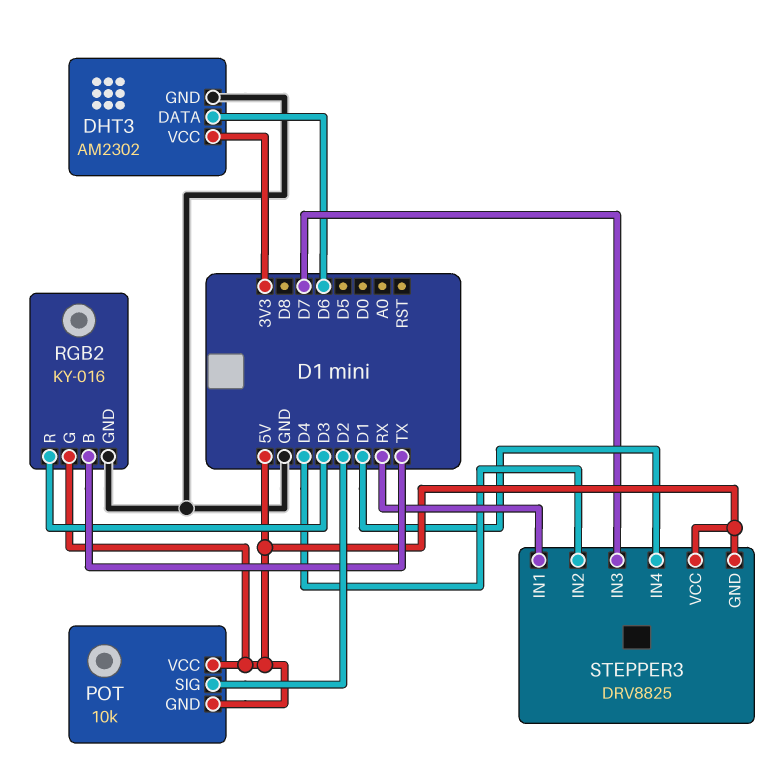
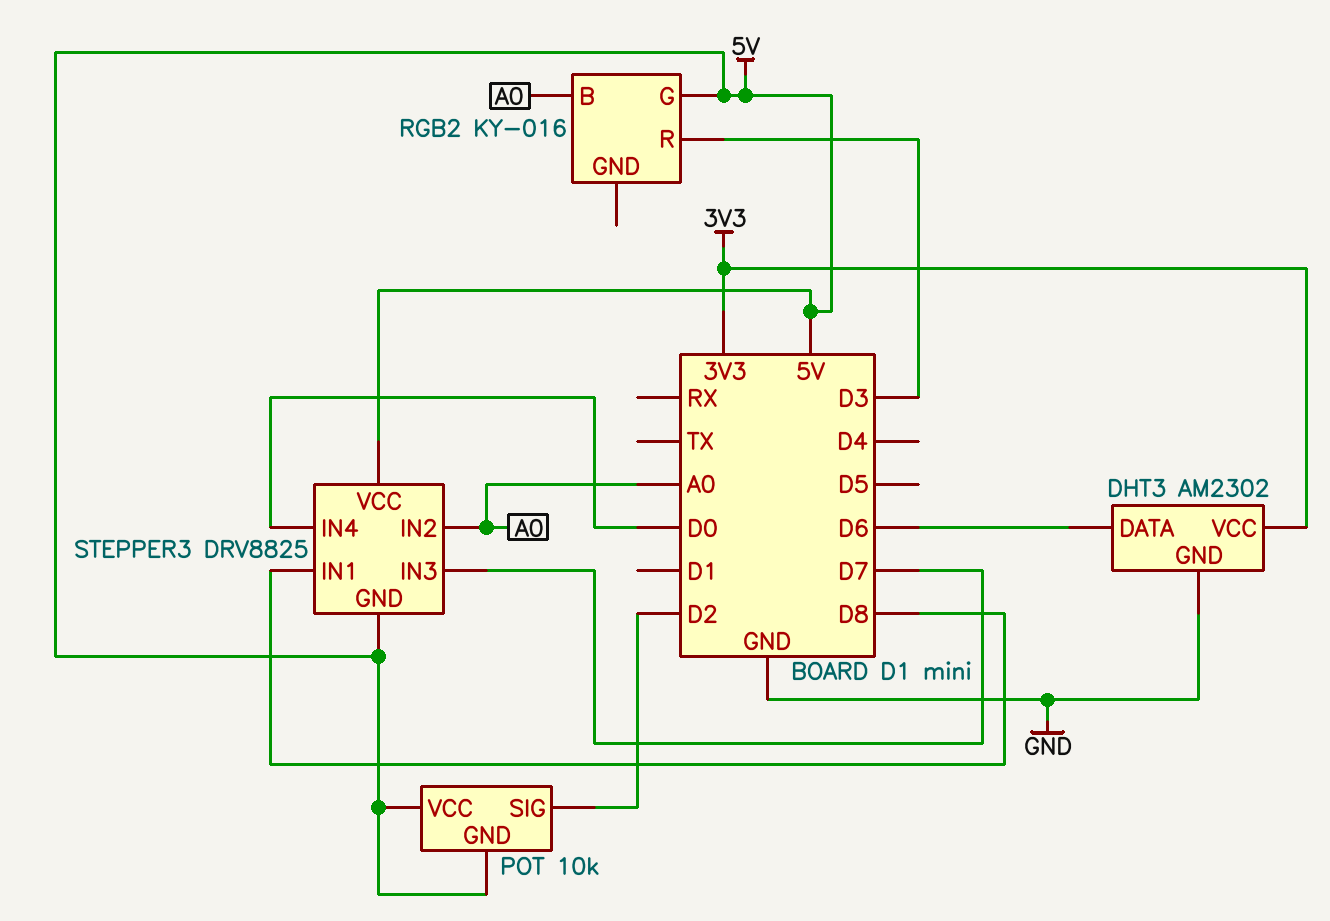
RGB2 pin B: TX -> A0
RGB2 pin GND: GND -> none
STEPPER3 pin IN1: RX -> D8
STEPPER3 pin IN2: D4 -> A0
STEPPER3 pin IN4: D1 -> D0

